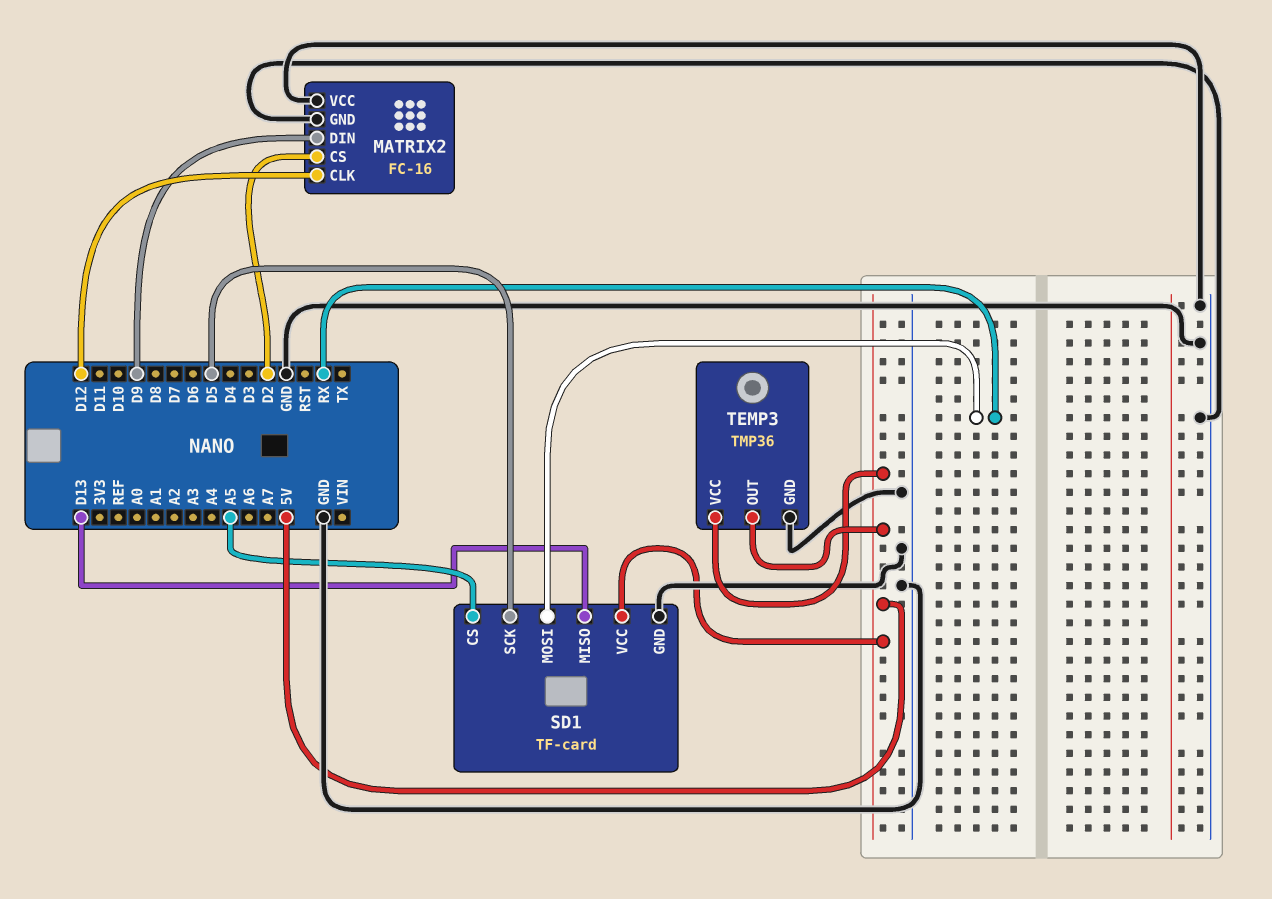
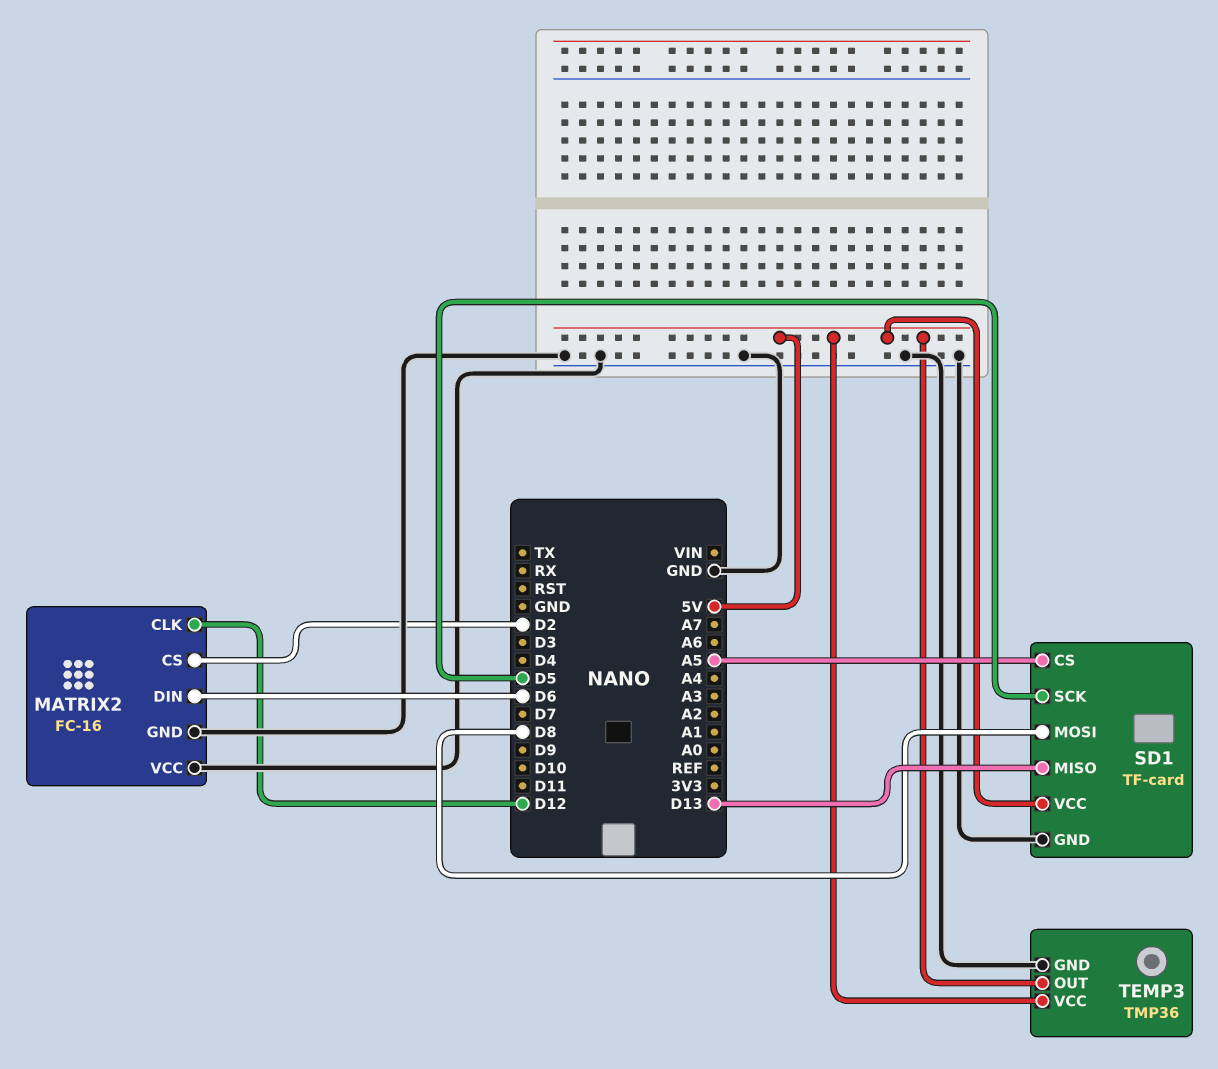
MATRIX2 pin DIN: D9 -> D6
SD1 pin MOSI: RX -> D8

